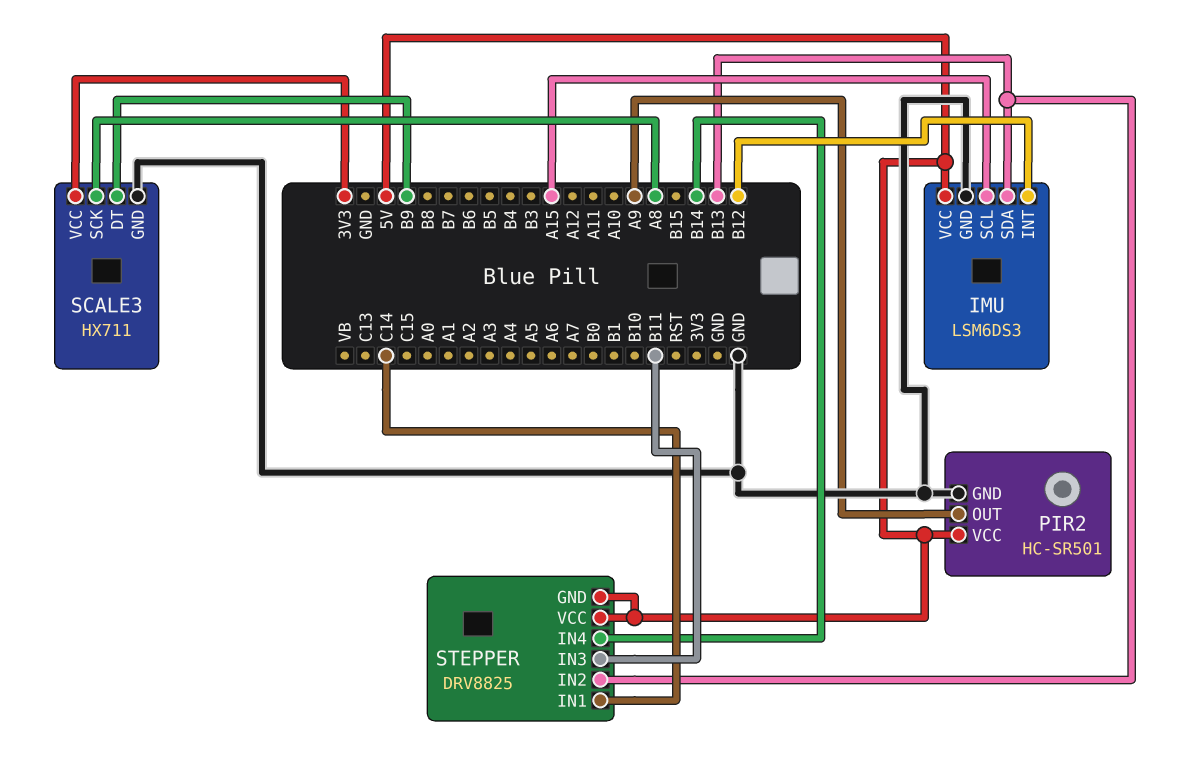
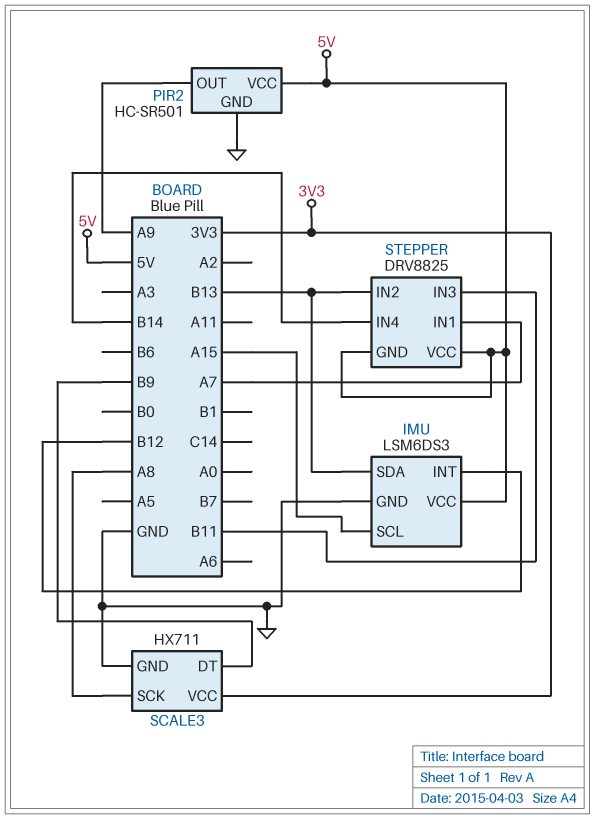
STEPPER pin IN1: C14 -> A7

